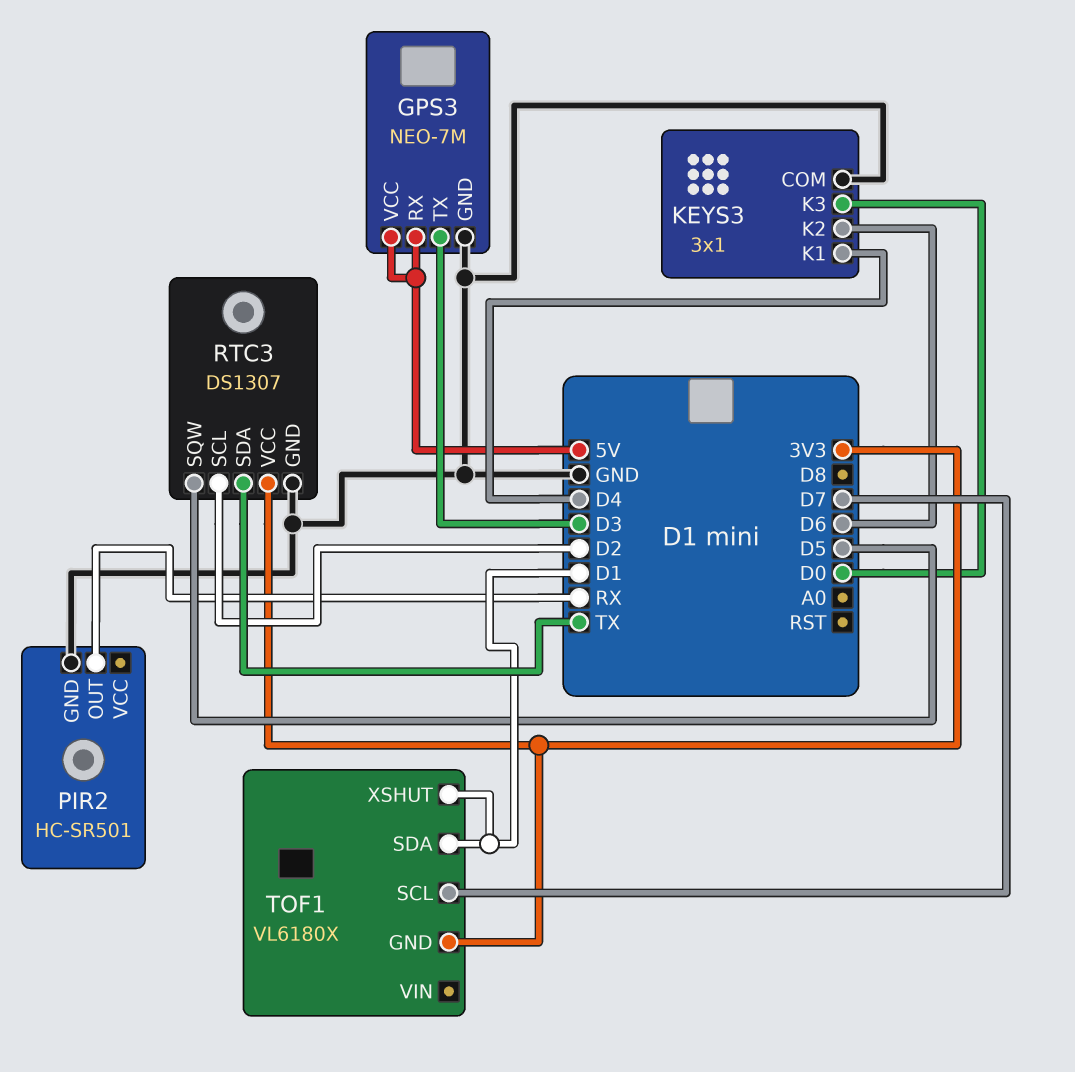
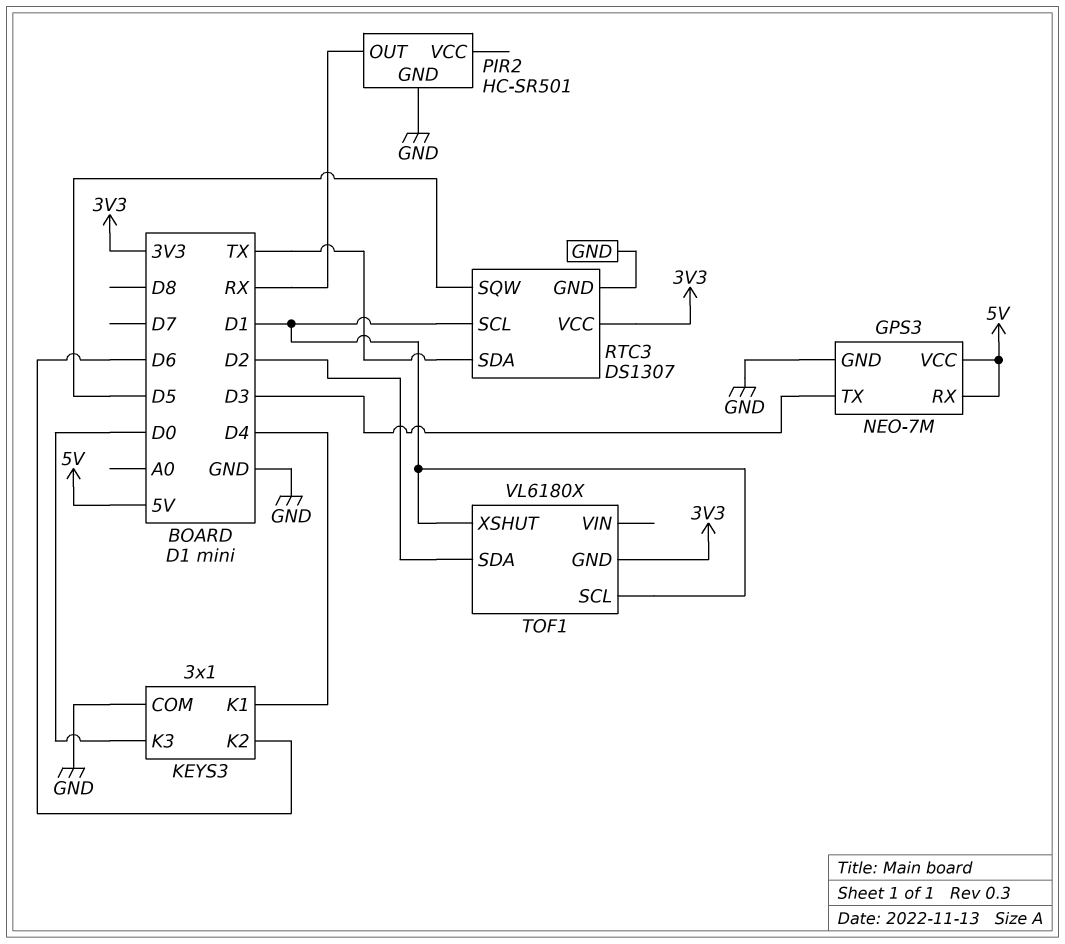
RTC3 pin SCL: D2 -> D1
TOF1 pin SCL: D7 -> D1
TOF1 pin SDA: D1 -> D2

